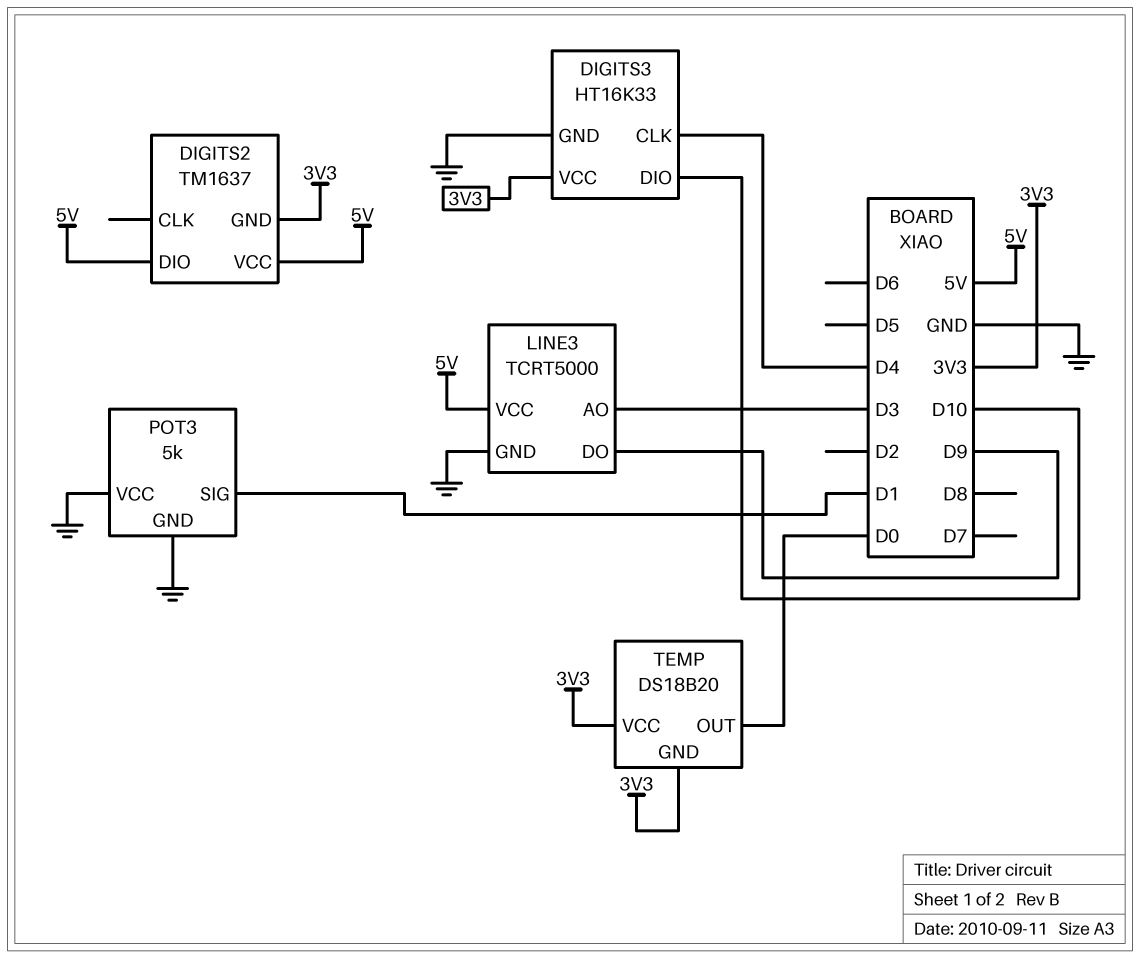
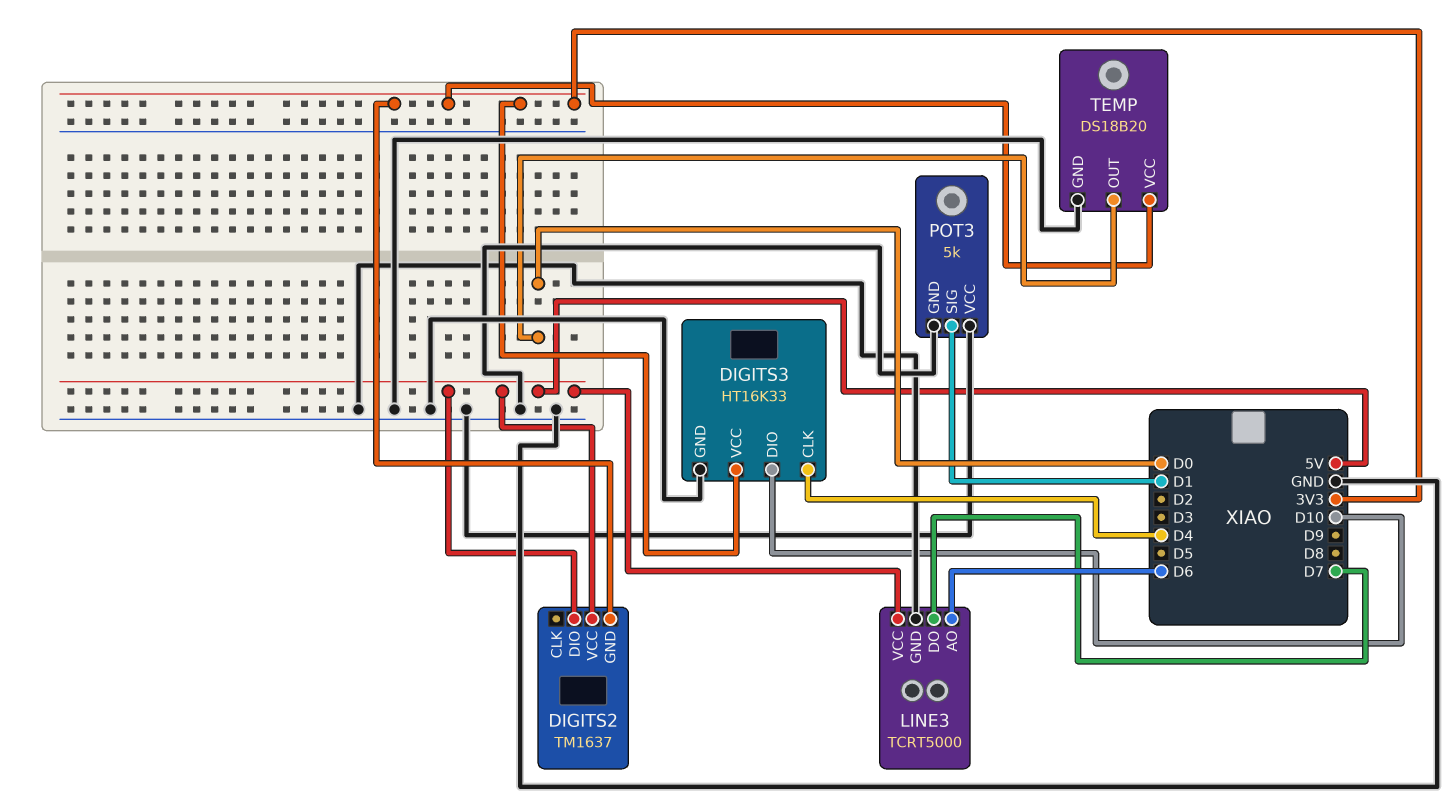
LINE3 pin AO: D3 -> D6
LINE3 pin DO: D9 -> D7
TEMP pin GND: 3V3 -> GND

